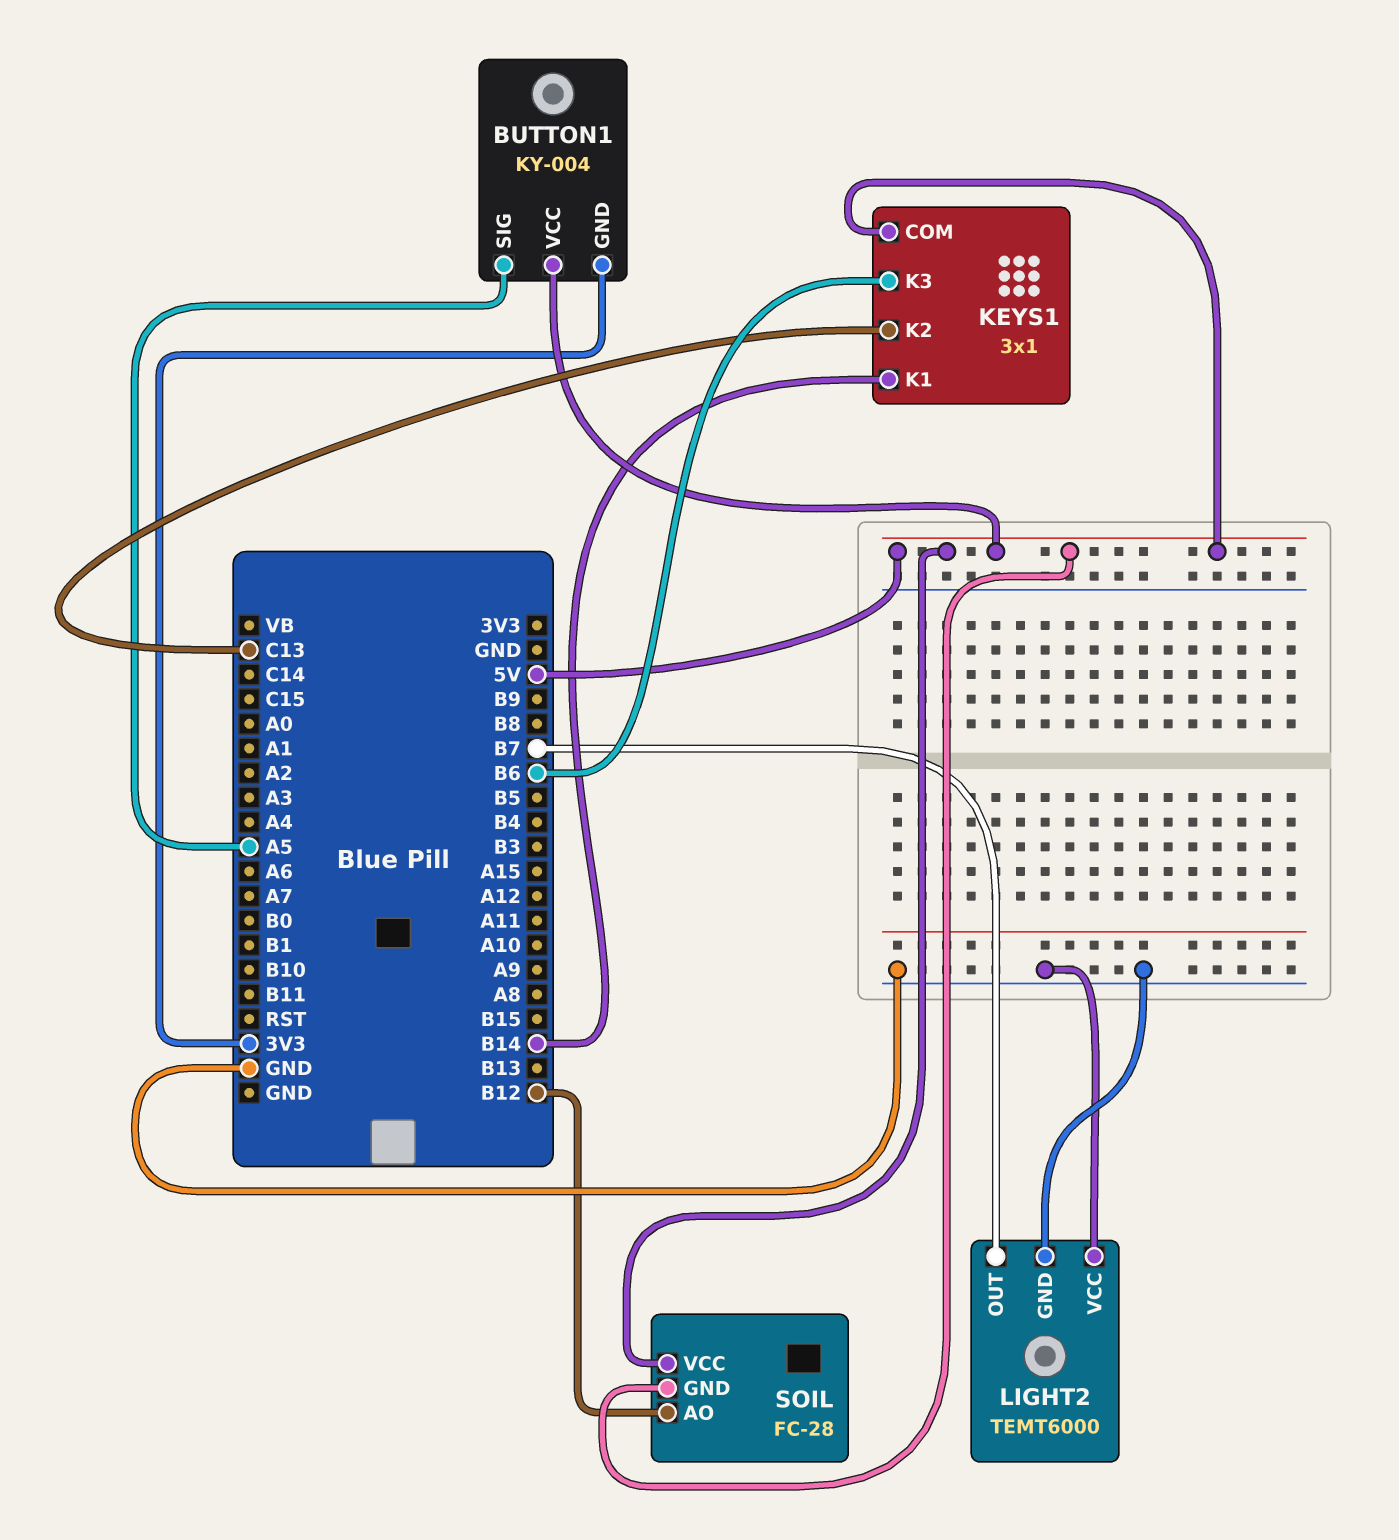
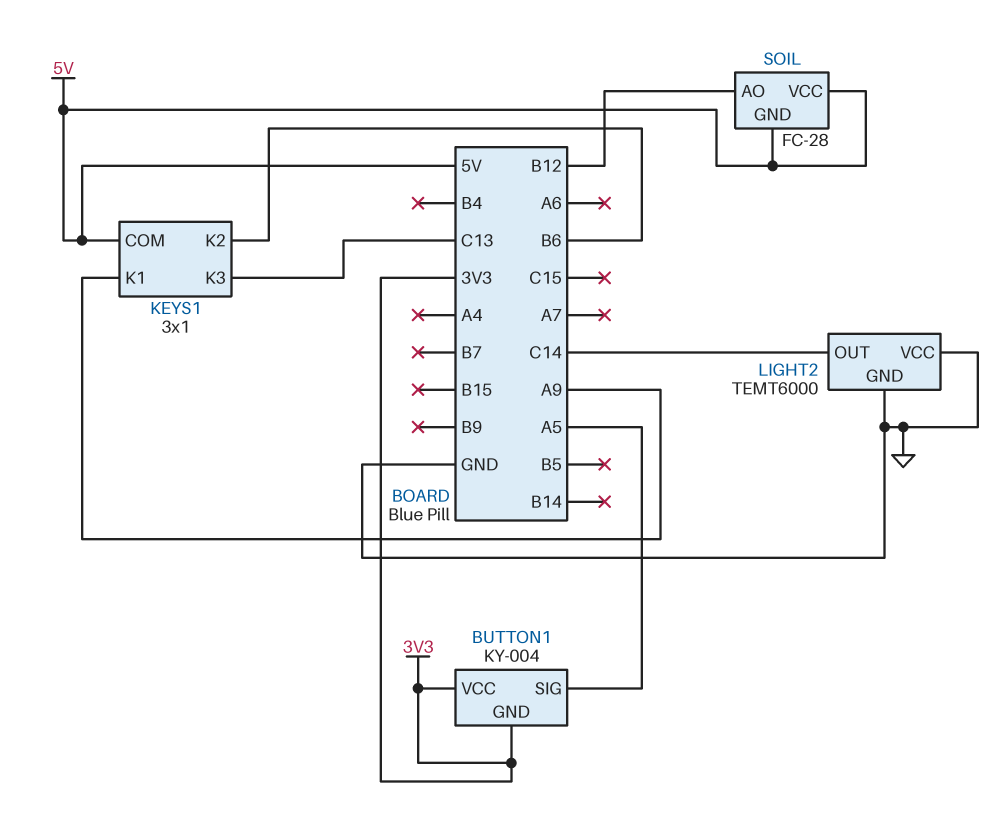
BUTTON1 pin VCC: 5V -> 3V3
KEYS1 pin K1: B14 -> A9
KEYS1 pin K2: C13 -> B6
KEYS1 pin K3: B6 -> C13
LIGHT2 pin OUT: B7 -> C14

